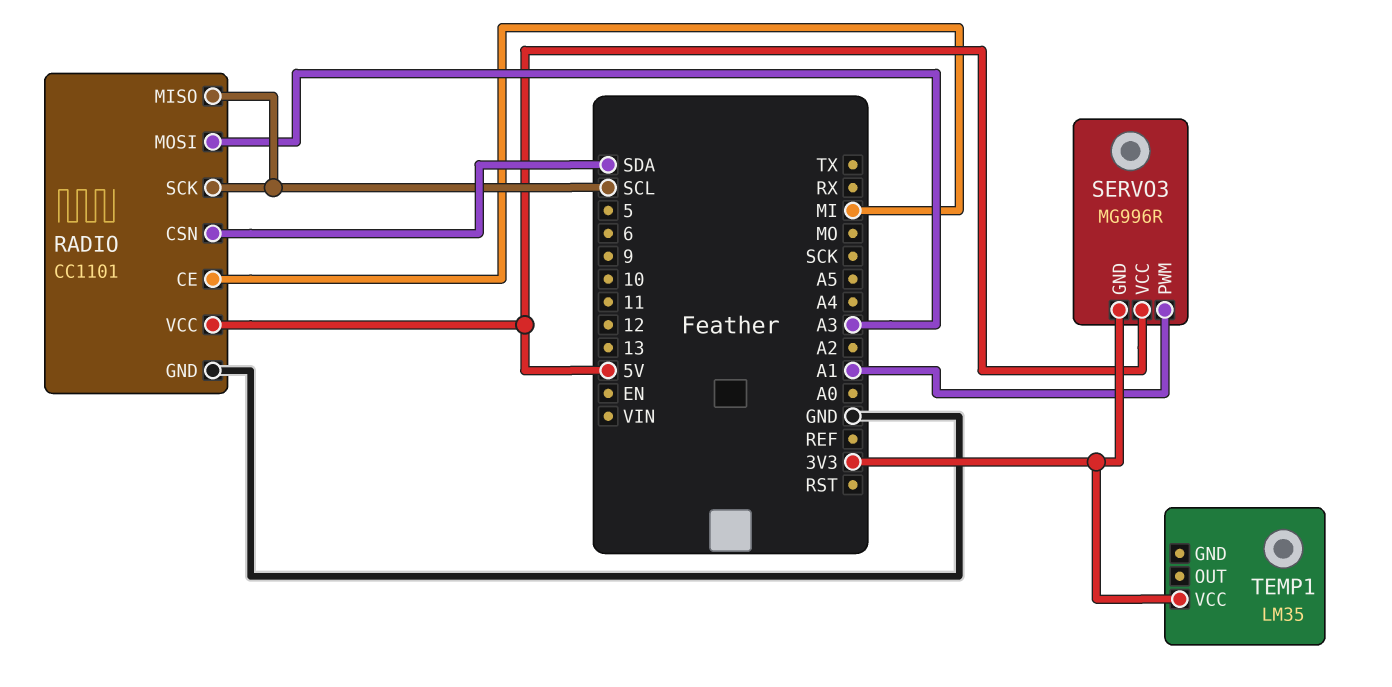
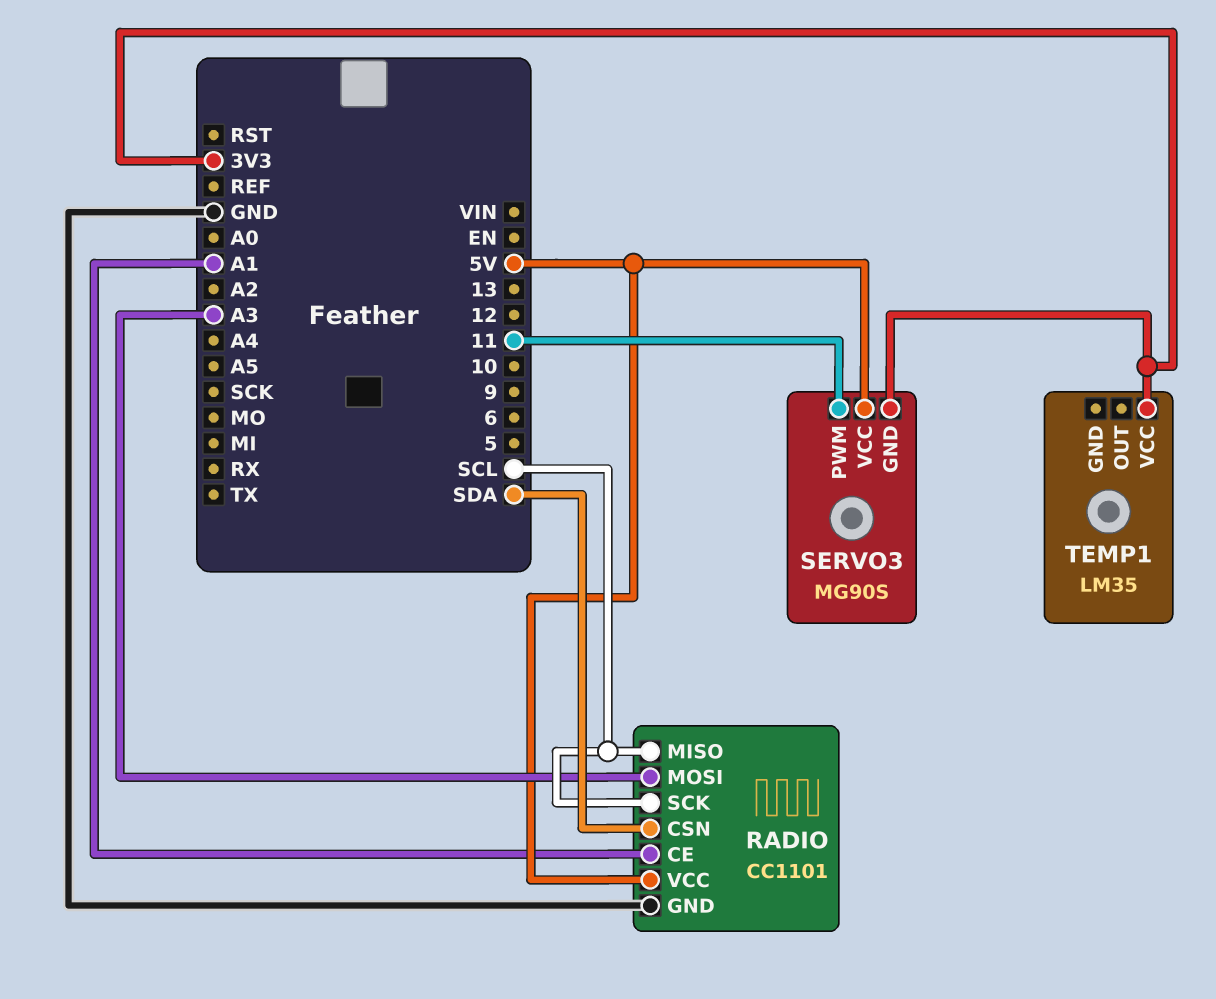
RADIO pin CE: MI -> A1
SERVO3: MG996R -> MG90S
SERVO3 pin PWM: A1 -> 11

